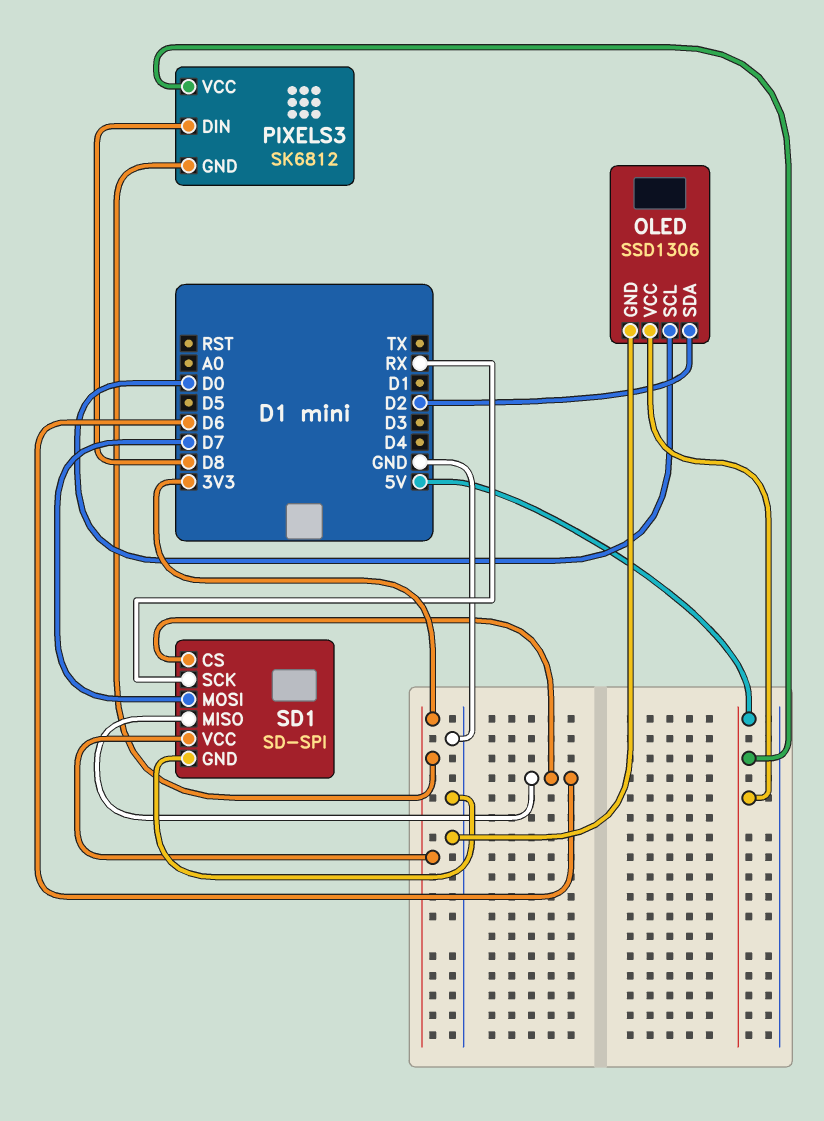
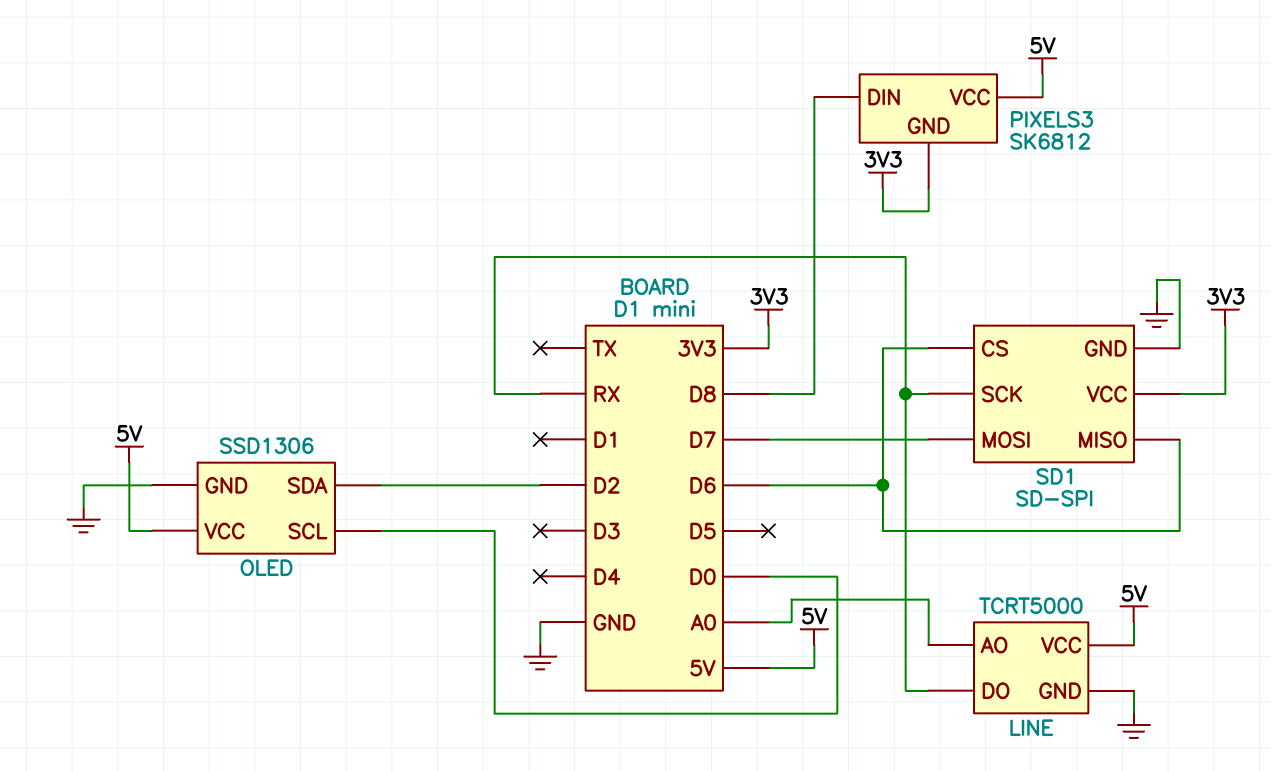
LINE: none -> TCRT5000
LINE pin AO: none -> A0
LINE pin DO: none -> RX
LINE pin GND: none -> GND
LINE pin VCC: none -> 5V

